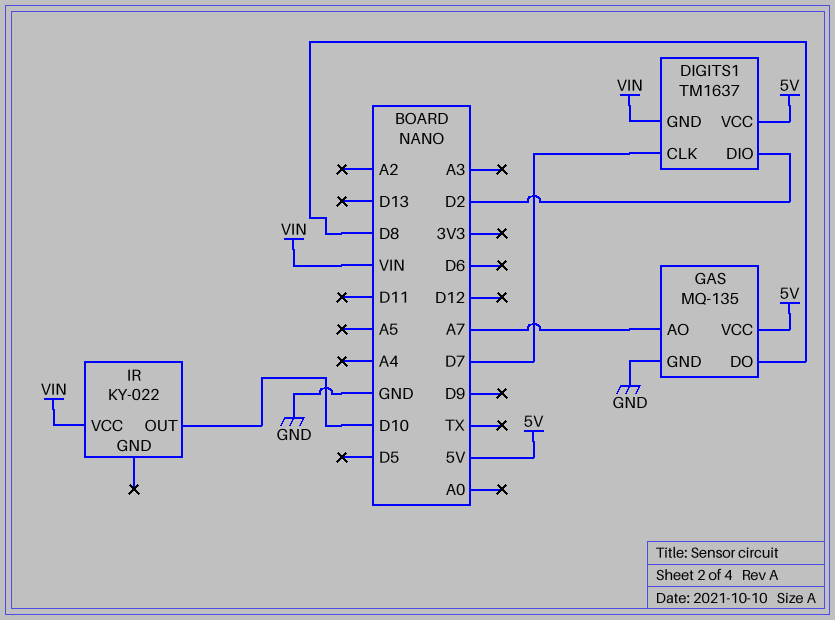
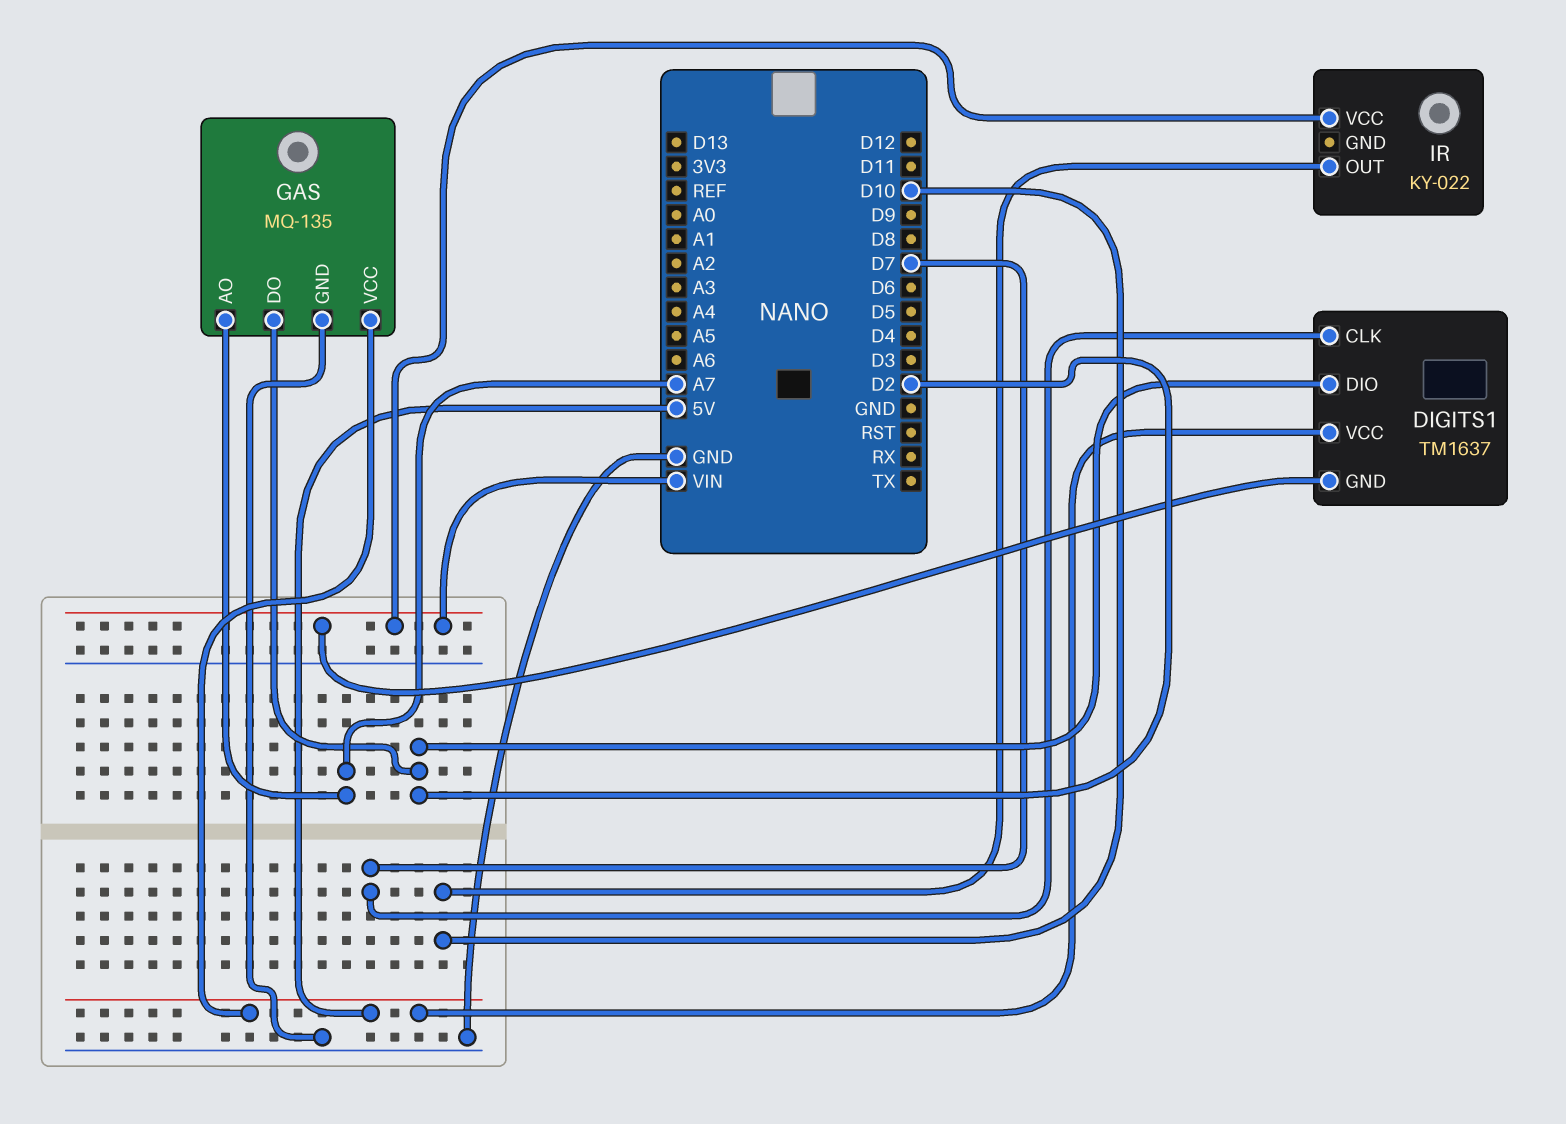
GAS pin DO: D8 -> D2

